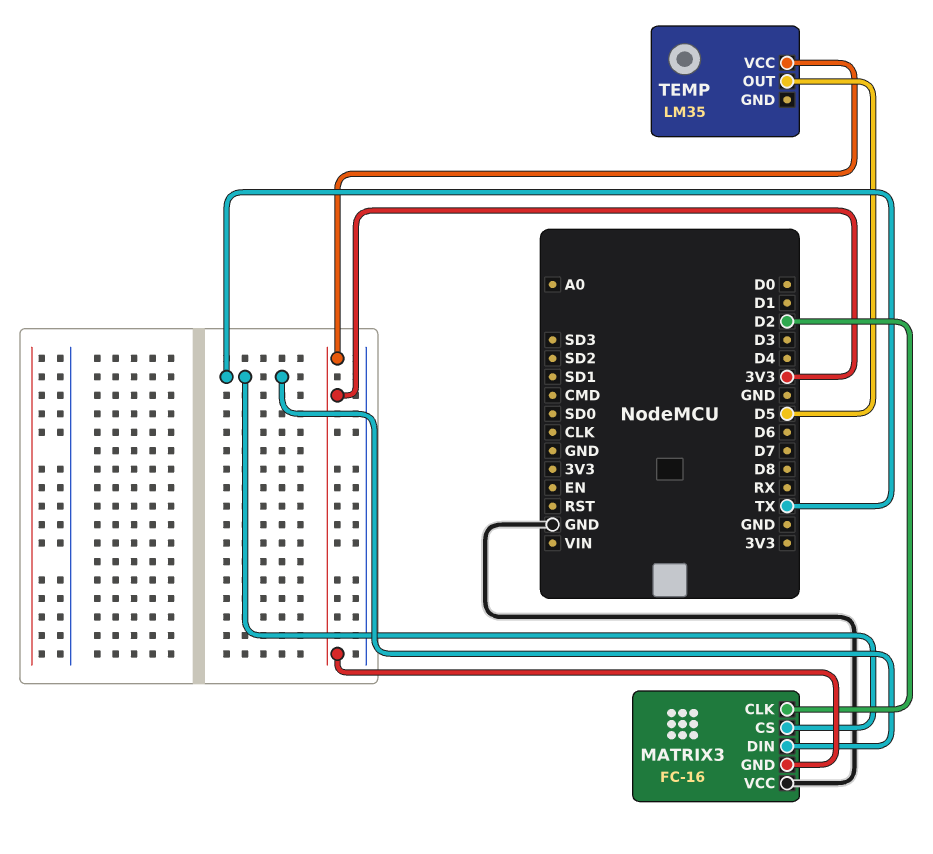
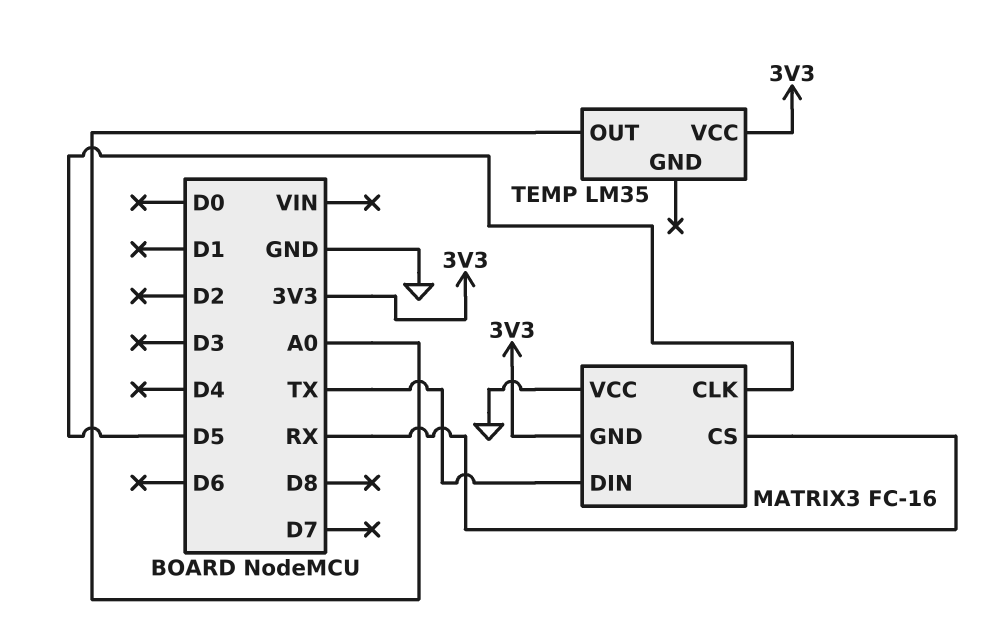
MATRIX3 pin CLK: D2 -> D5
MATRIX3 pin CS: TX -> RX
TEMP pin OUT: D5 -> A0

